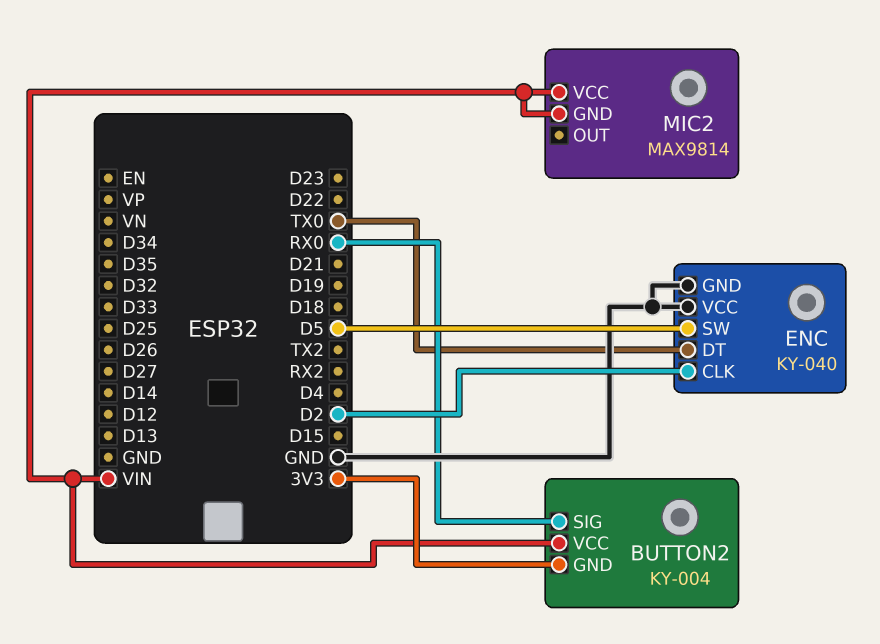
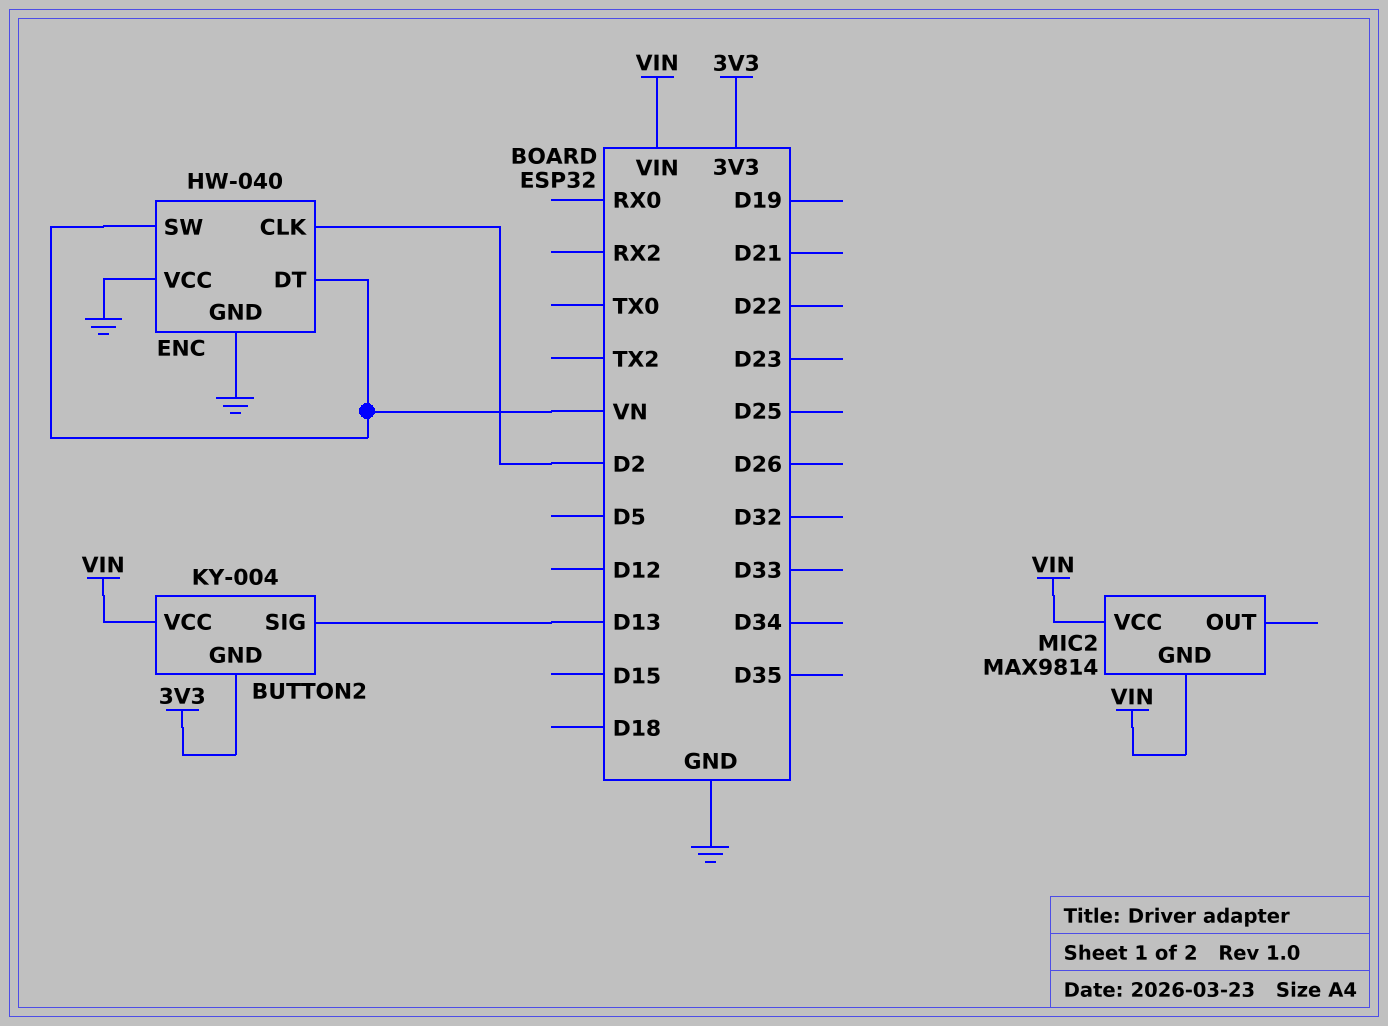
BUTTON2 pin SIG: RX0 -> D13
ENC: KY-040 -> HW-040
ENC pin DT: TX0 -> VN
ENC pin SW: D5 -> VN

